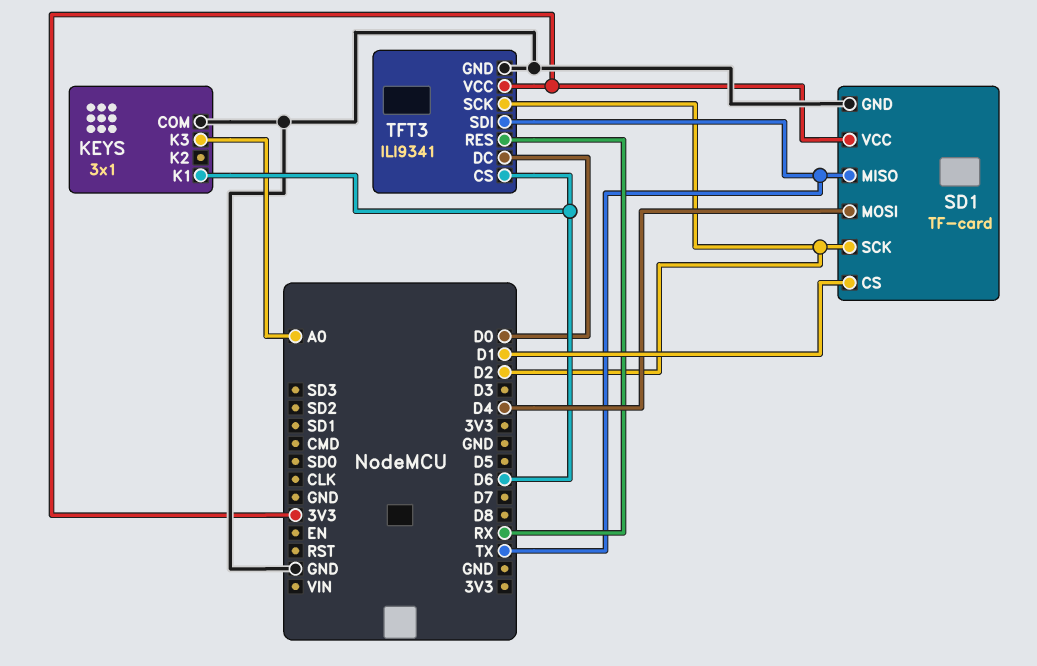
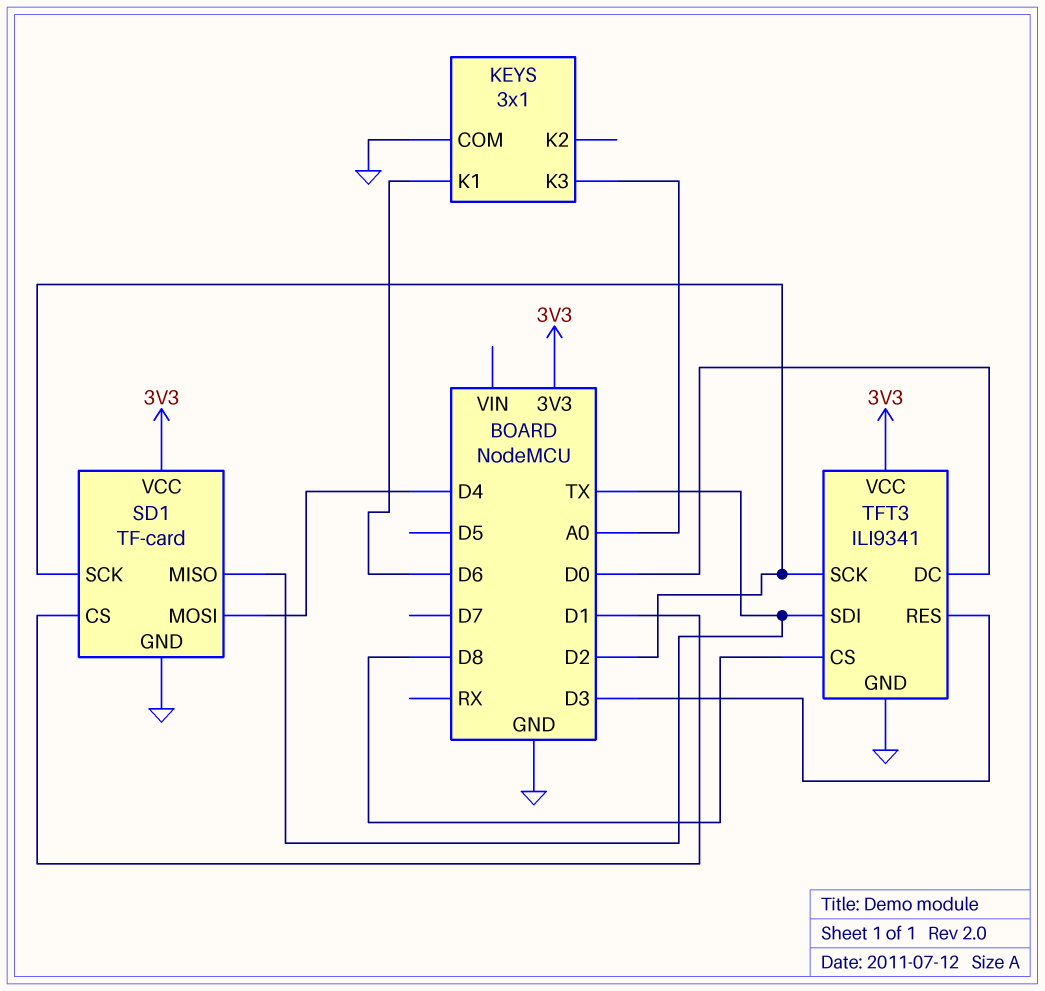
TFT3 pin CS: D6 -> D8
TFT3 pin RES: RX -> D3

